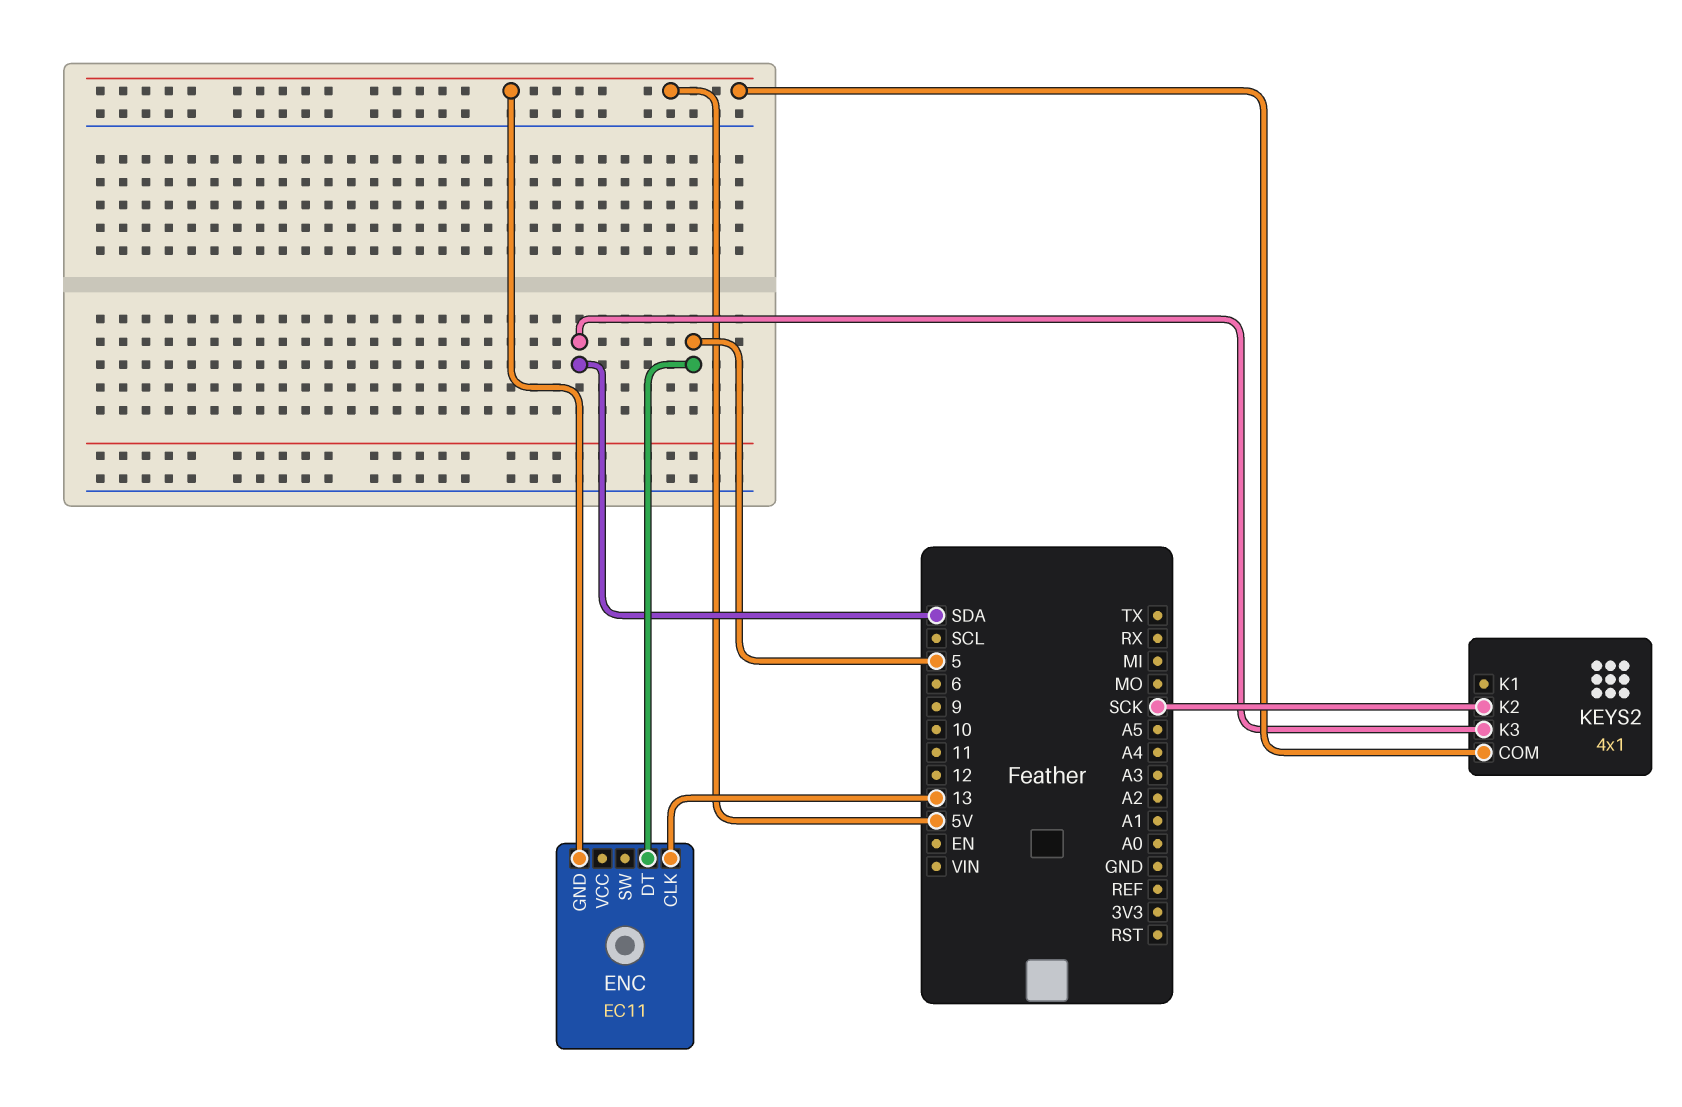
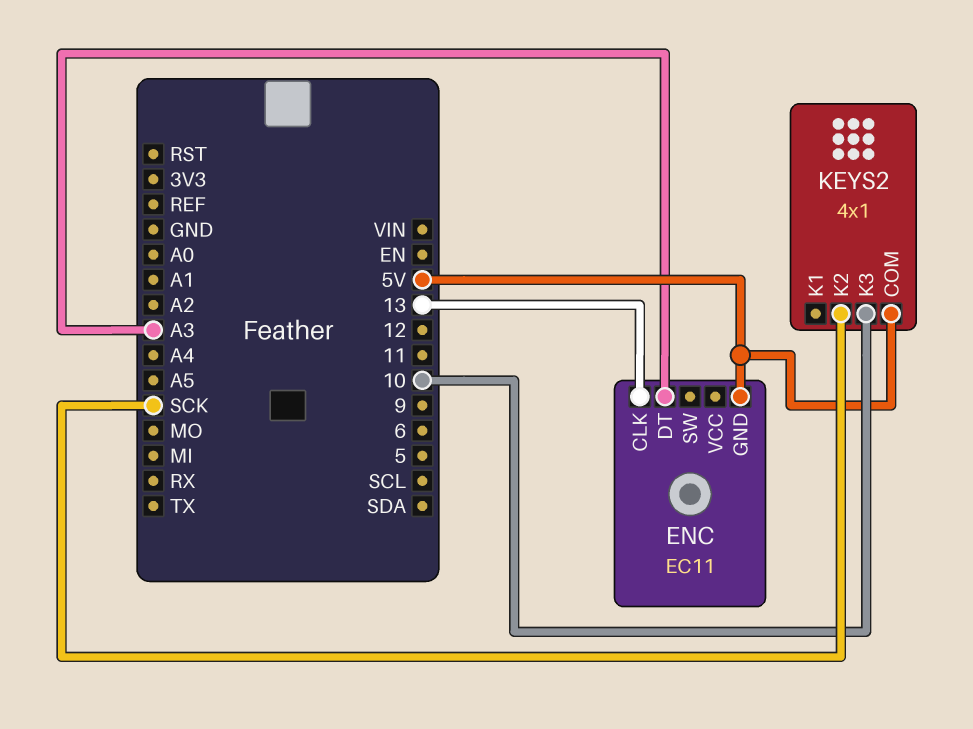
ENC pin DT: 5 -> A3
KEYS2 pin K3: SDA -> 10

